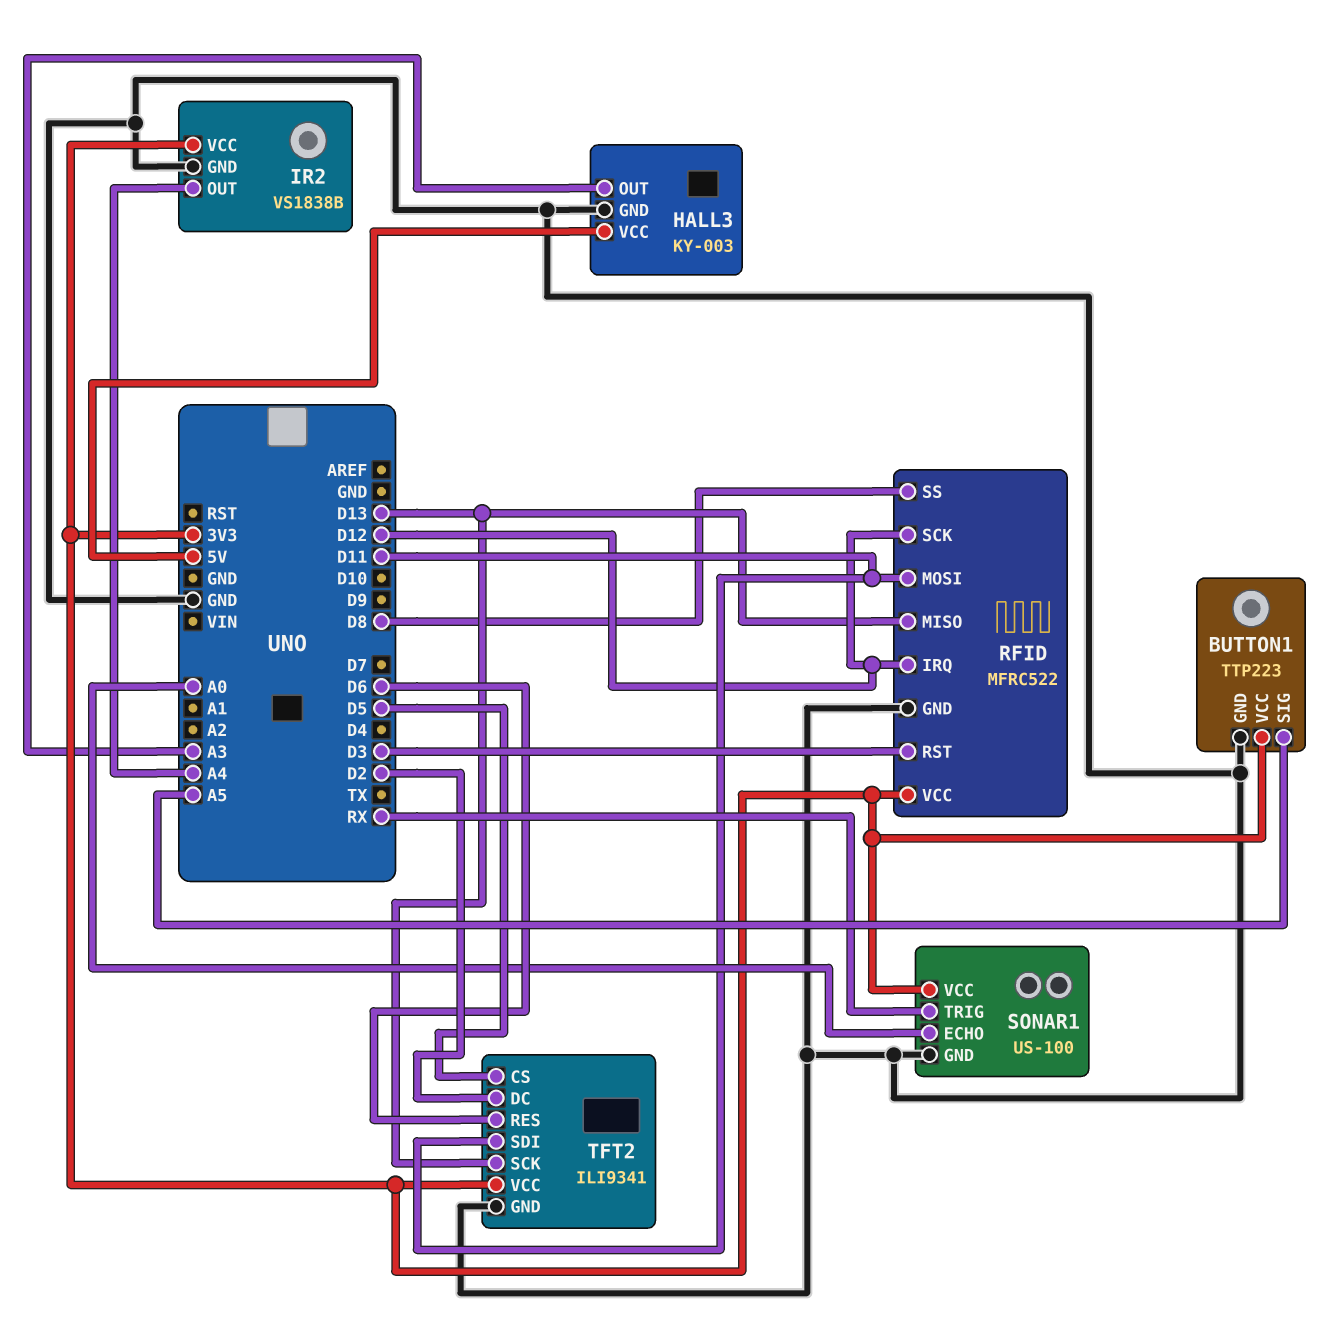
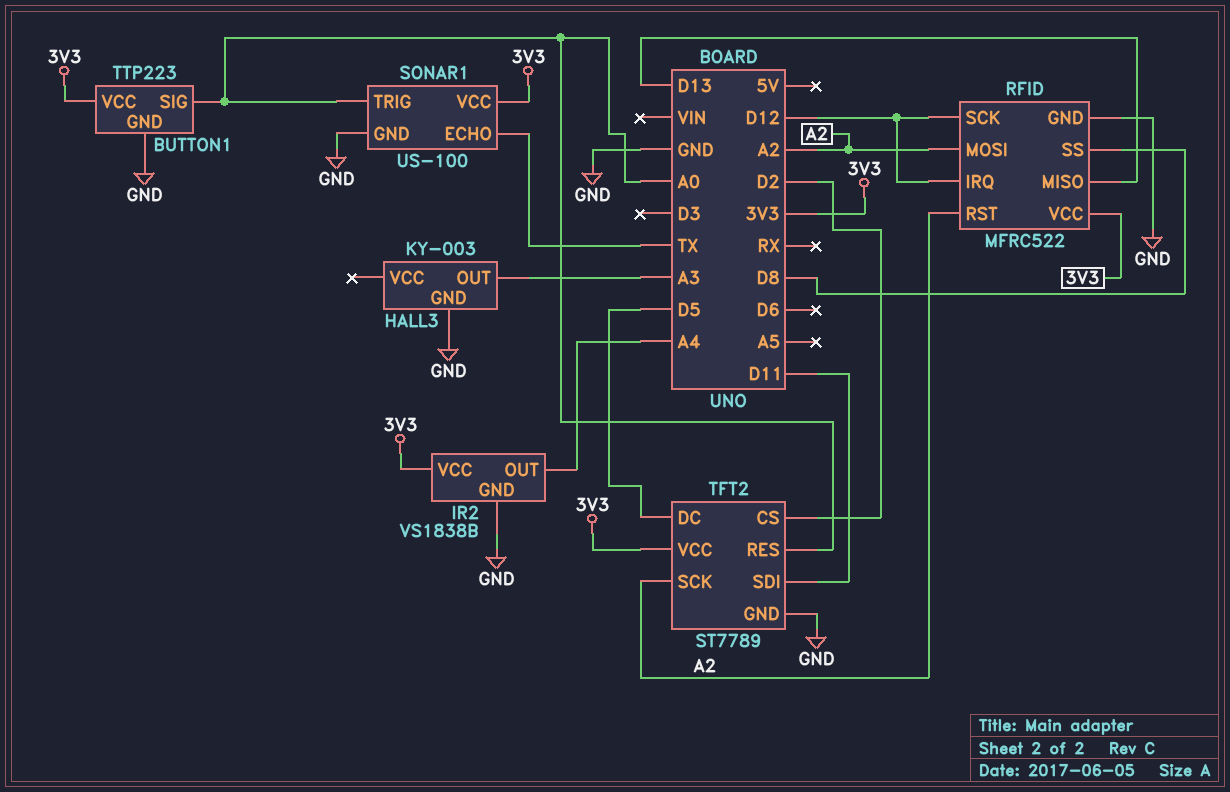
BUTTON1 pin SIG: A5 -> A0
HALL3 pin VCC: 5V -> none
RFID pin MOSI: D11 -> A2
RFID pin RST: D3 -> A2
SONAR1 pin ECHO: A0 -> TX
SONAR1 pin TRIG: RX -> A0
TFT2: ILI9341 -> ST7789
TFT2 pin CS: D5 -> D2
TFT2 pin DC: D2 -> D5
TFT2 pin RES: D6 -> A0
TFT2 pin SCK: D13 -> A2

